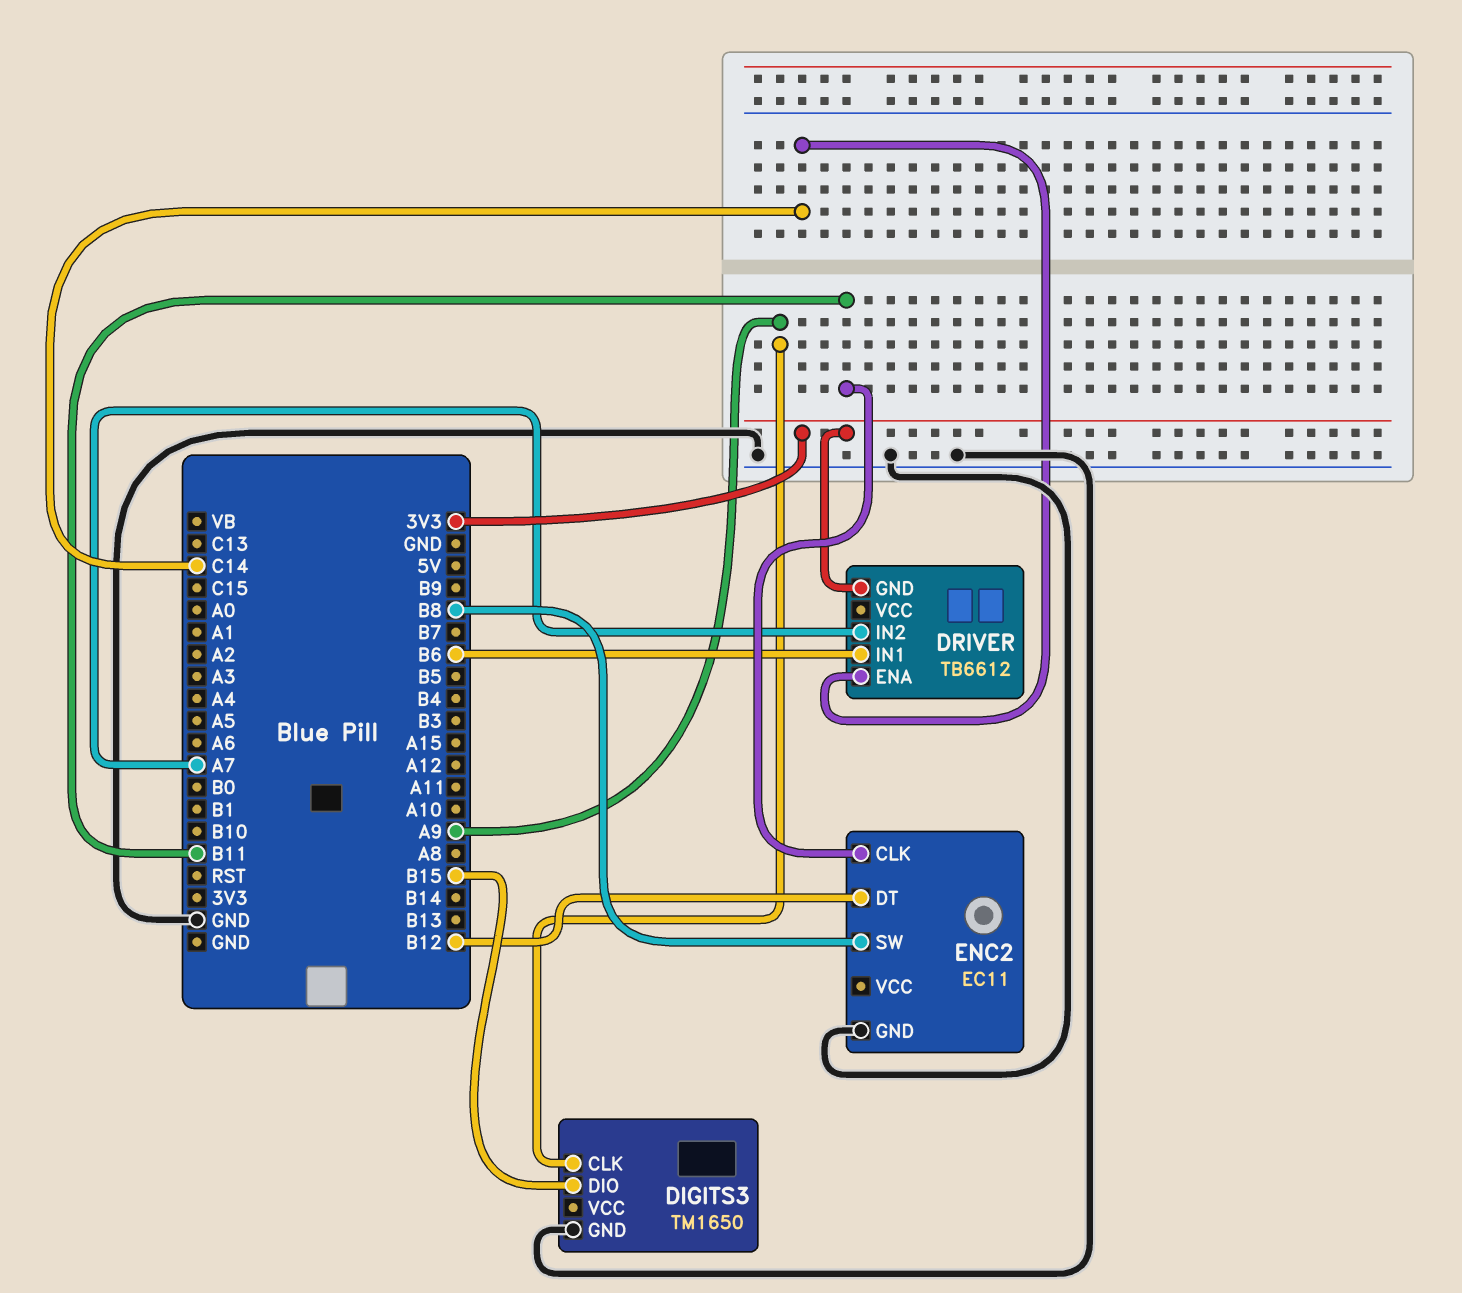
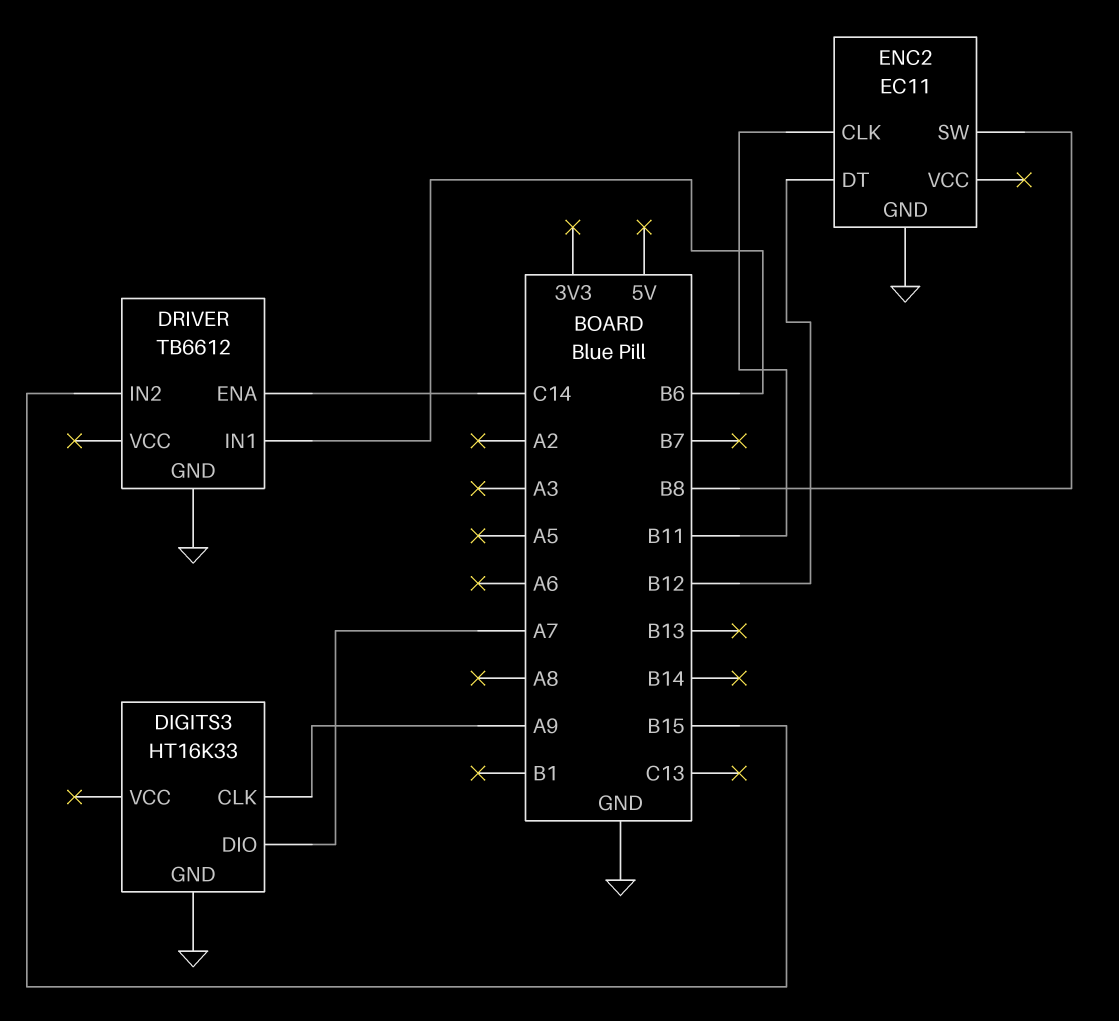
DIGITS3: TM1650 -> HT16K33
DIGITS3 pin DIO: B15 -> A7
DRIVER pin GND: 3V3 -> GND
DRIVER pin IN2: A7 -> B15

